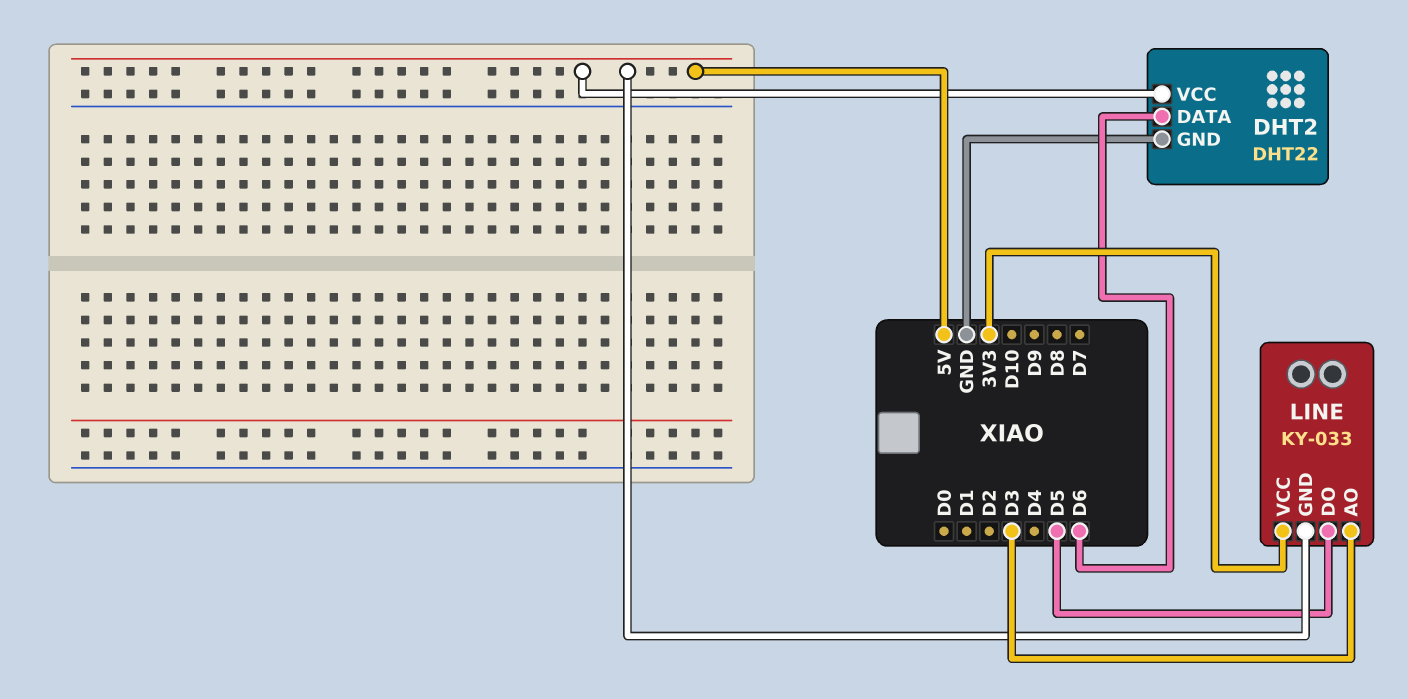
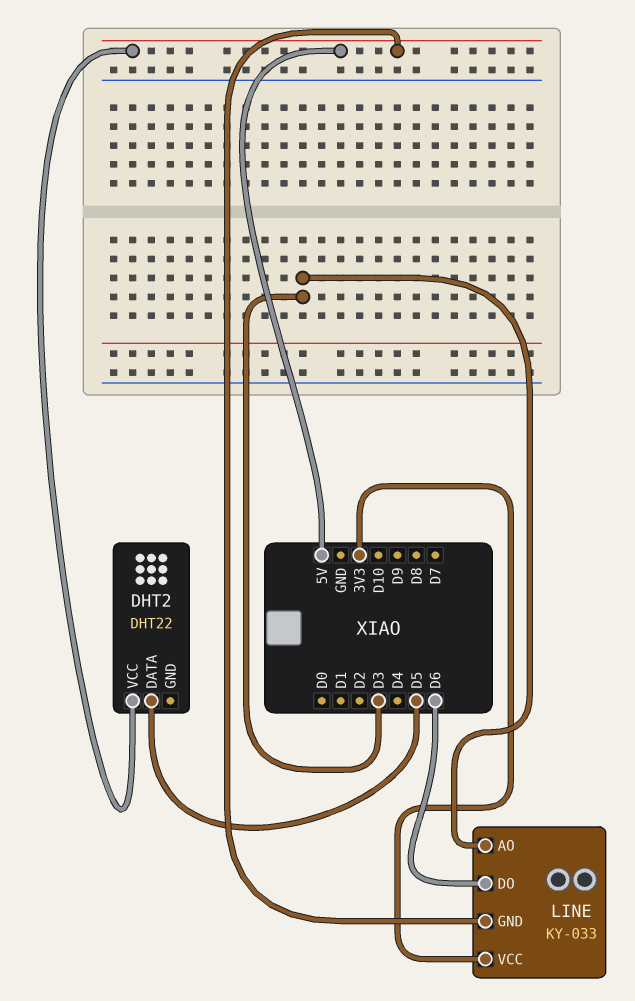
DHT2 pin DATA: D6 -> D5
DHT2 pin GND: GND -> none
LINE pin DO: D5 -> D6

